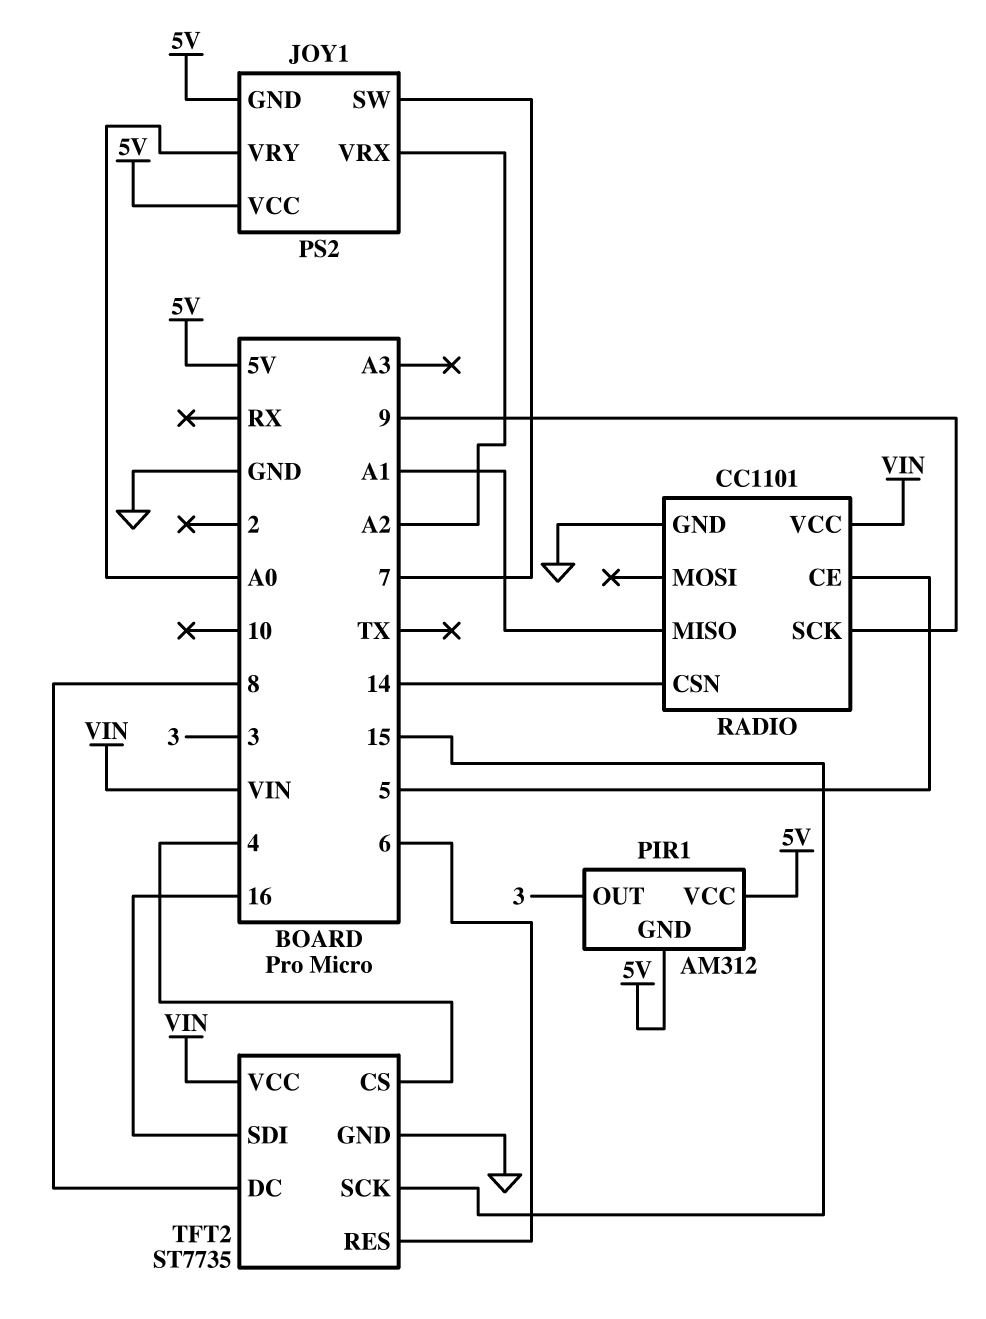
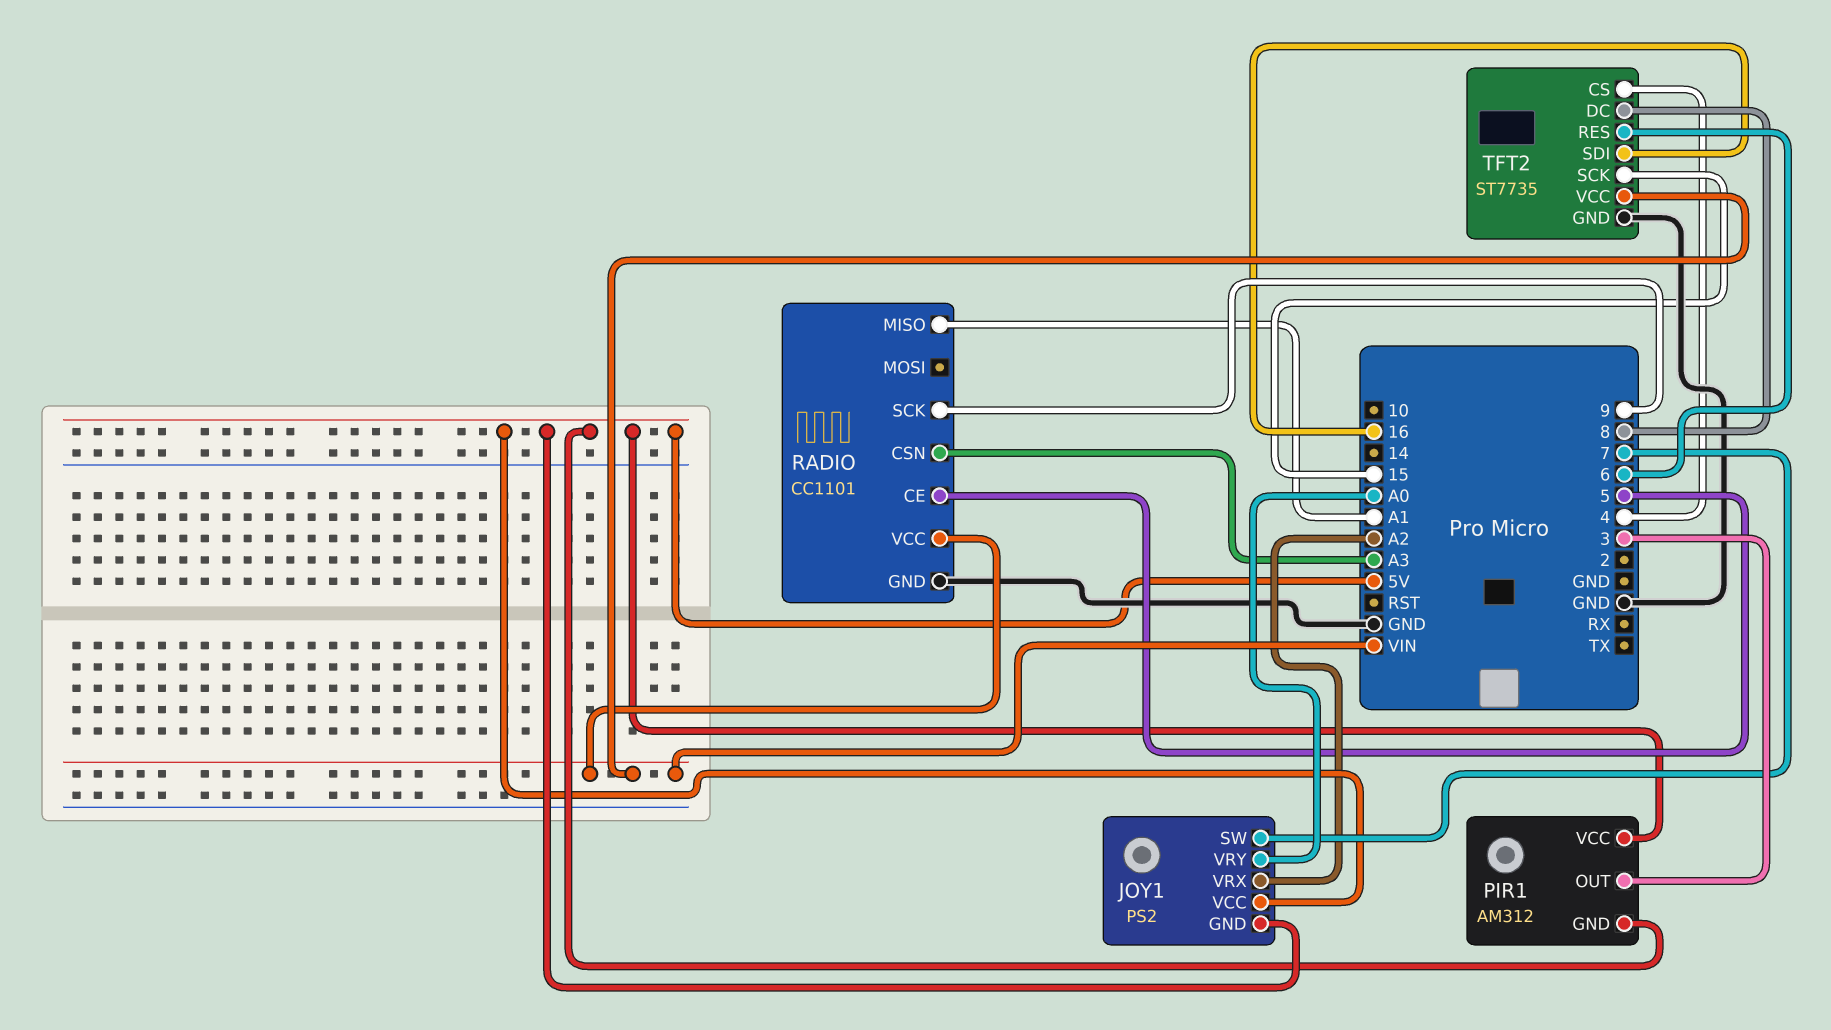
RADIO pin CSN: 14 -> A3

